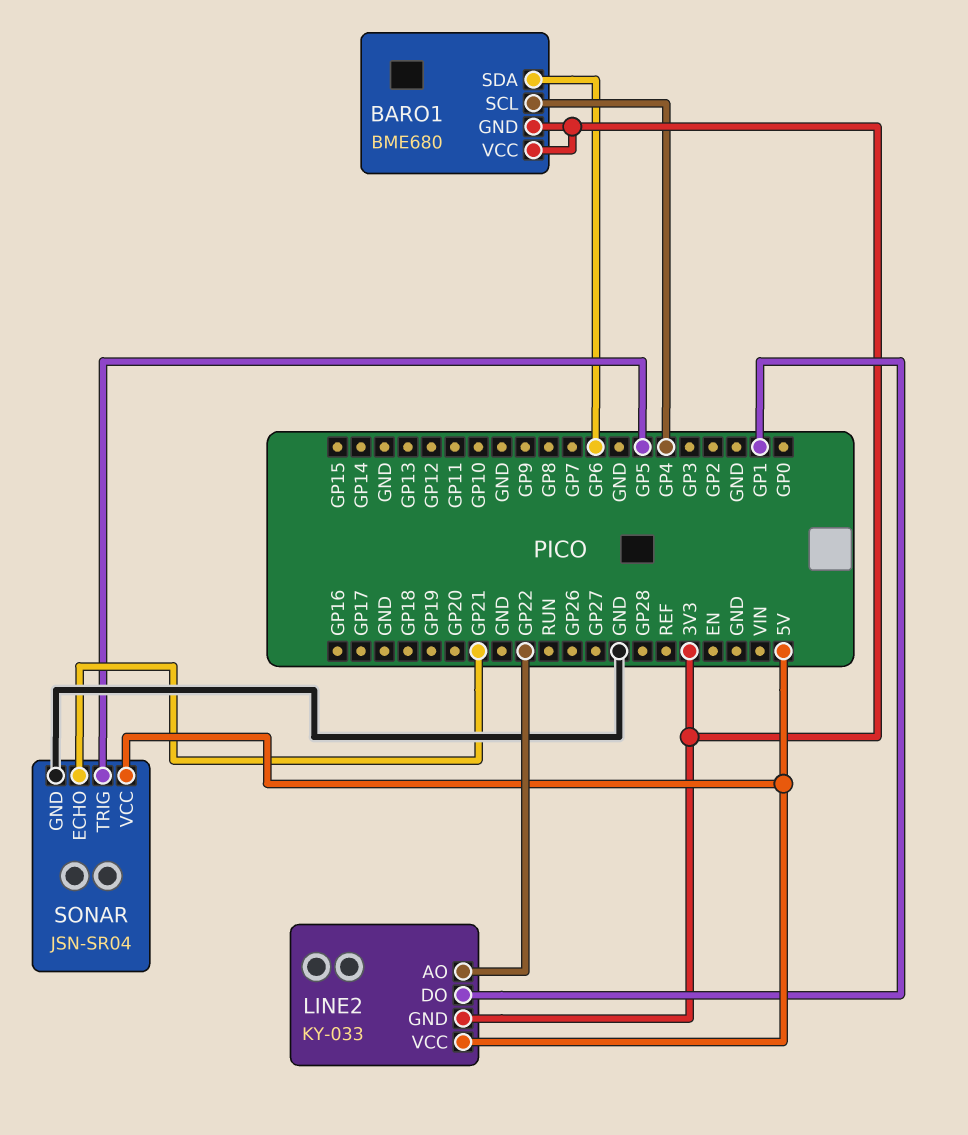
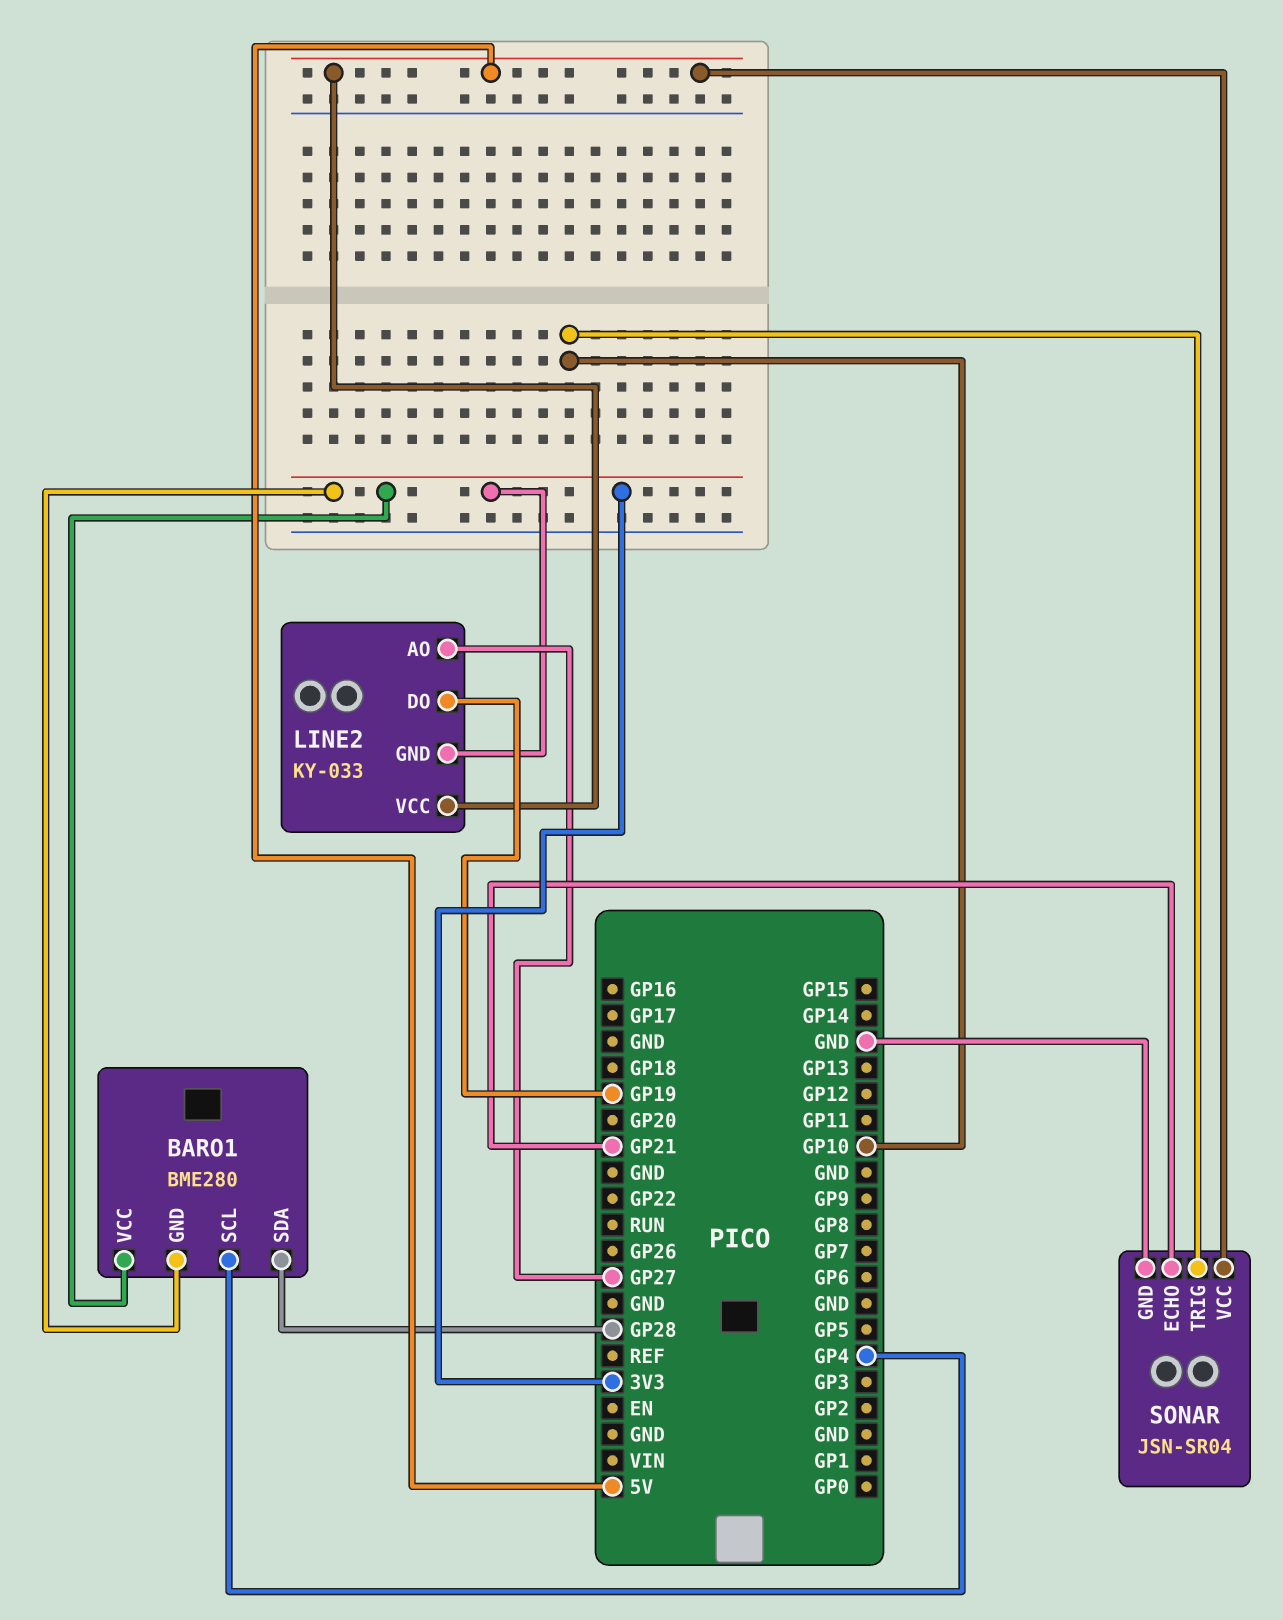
BARO1: BME680 -> BME280
BARO1 pin SDA: GP6 -> GP28
LINE2 pin AO: GP22 -> GP27
LINE2 pin DO: GP1 -> GP19
SONAR pin TRIG: GP5 -> GP10

